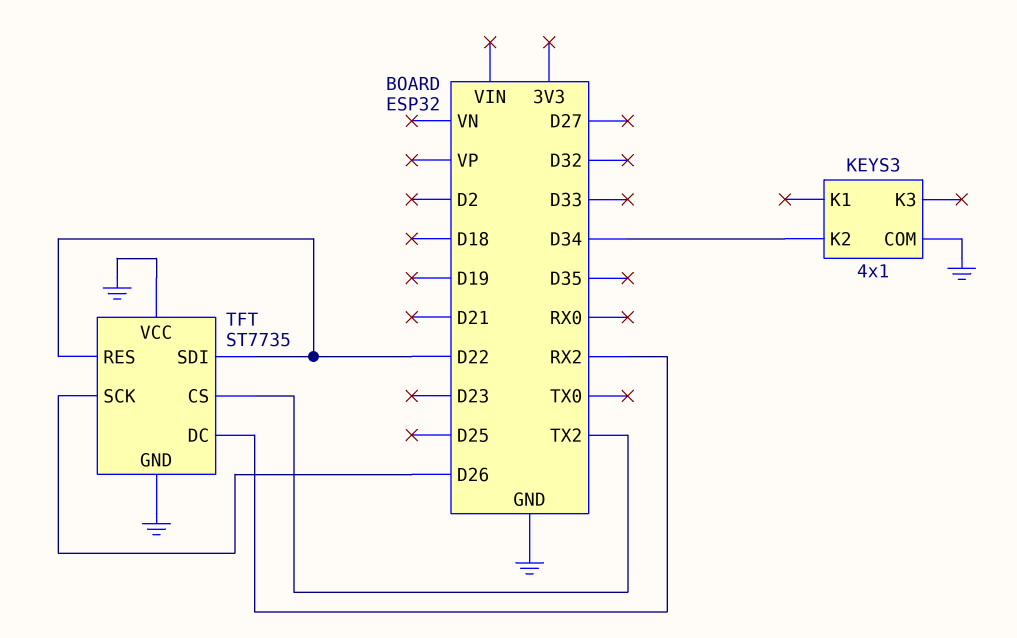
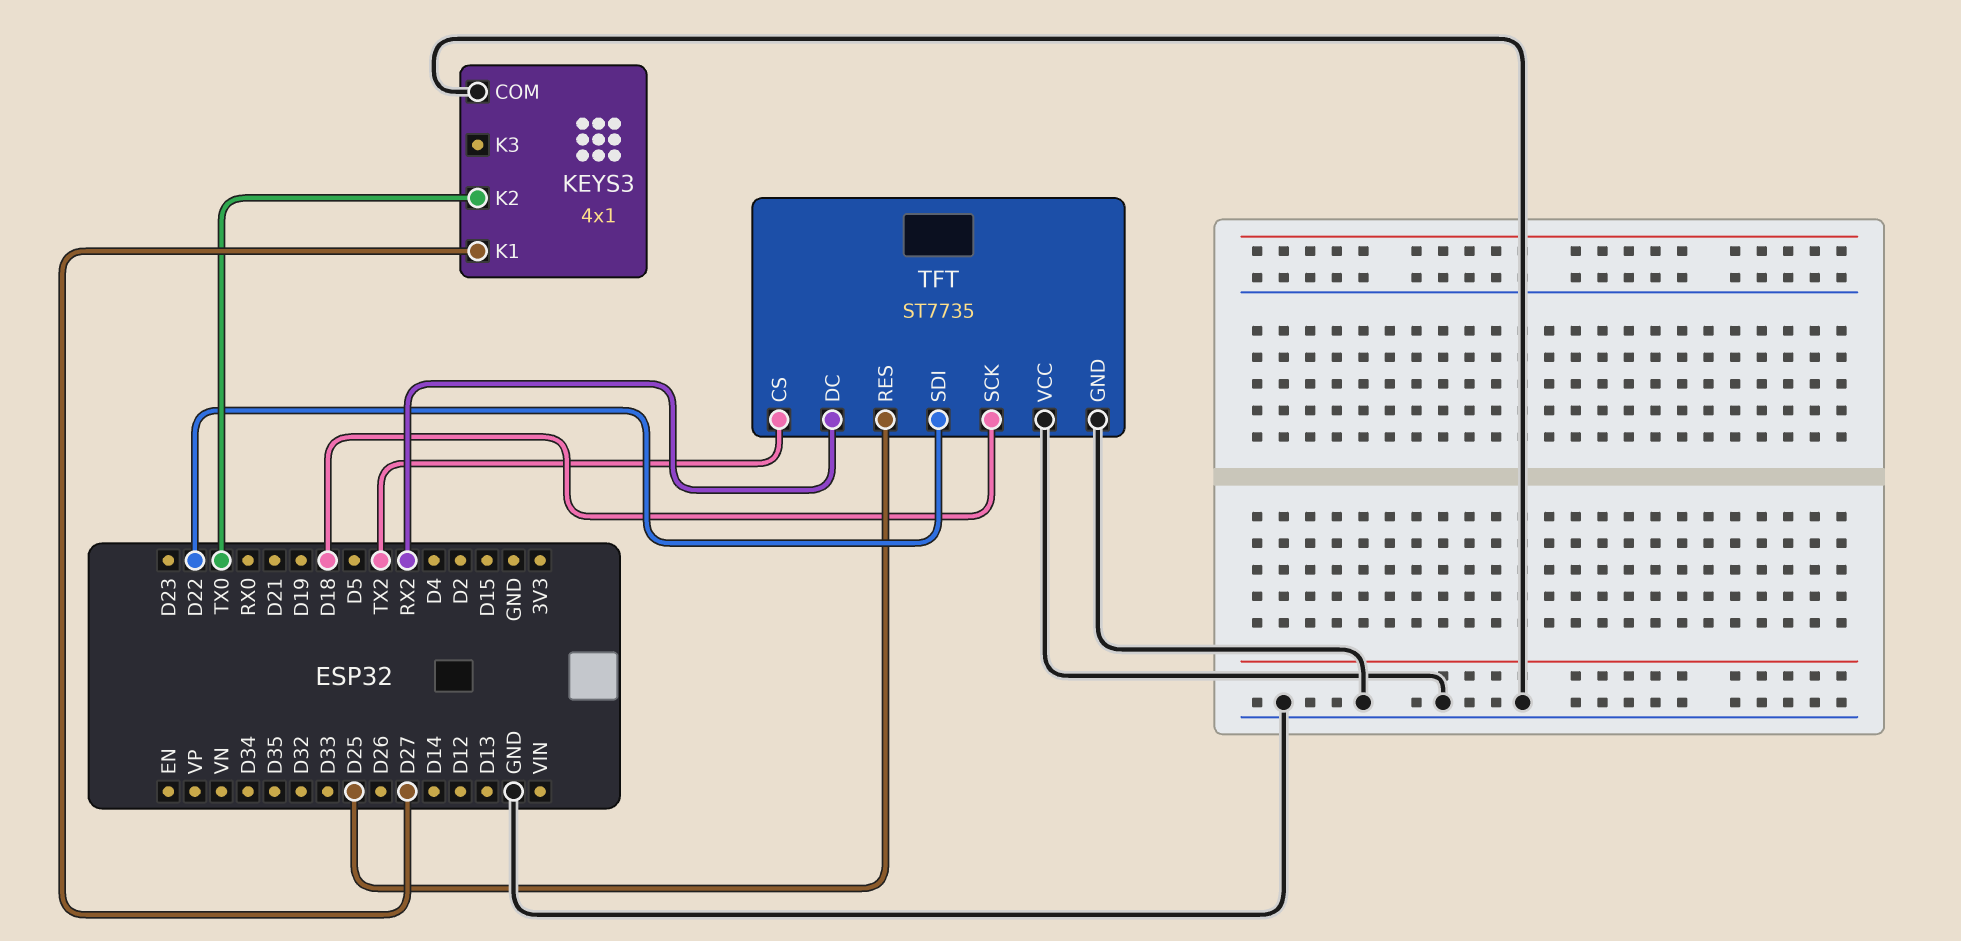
KEYS3 pin K1: none -> D27
KEYS3 pin K2: D34 -> TX0
TFT pin RES: D22 -> D25
TFT pin SCK: D26 -> D18

